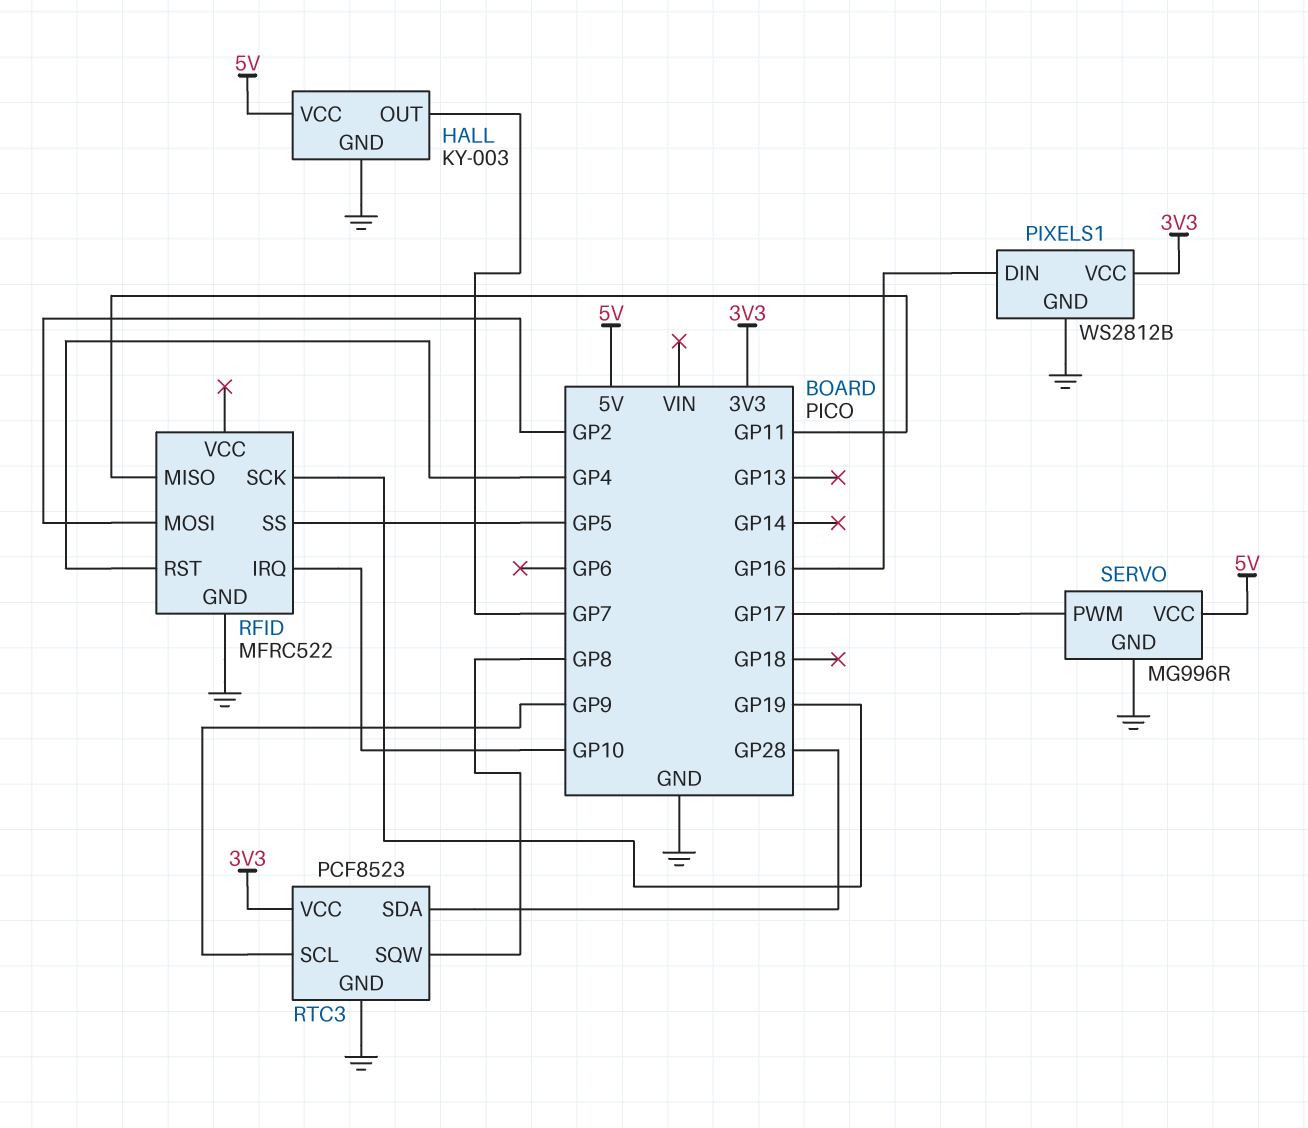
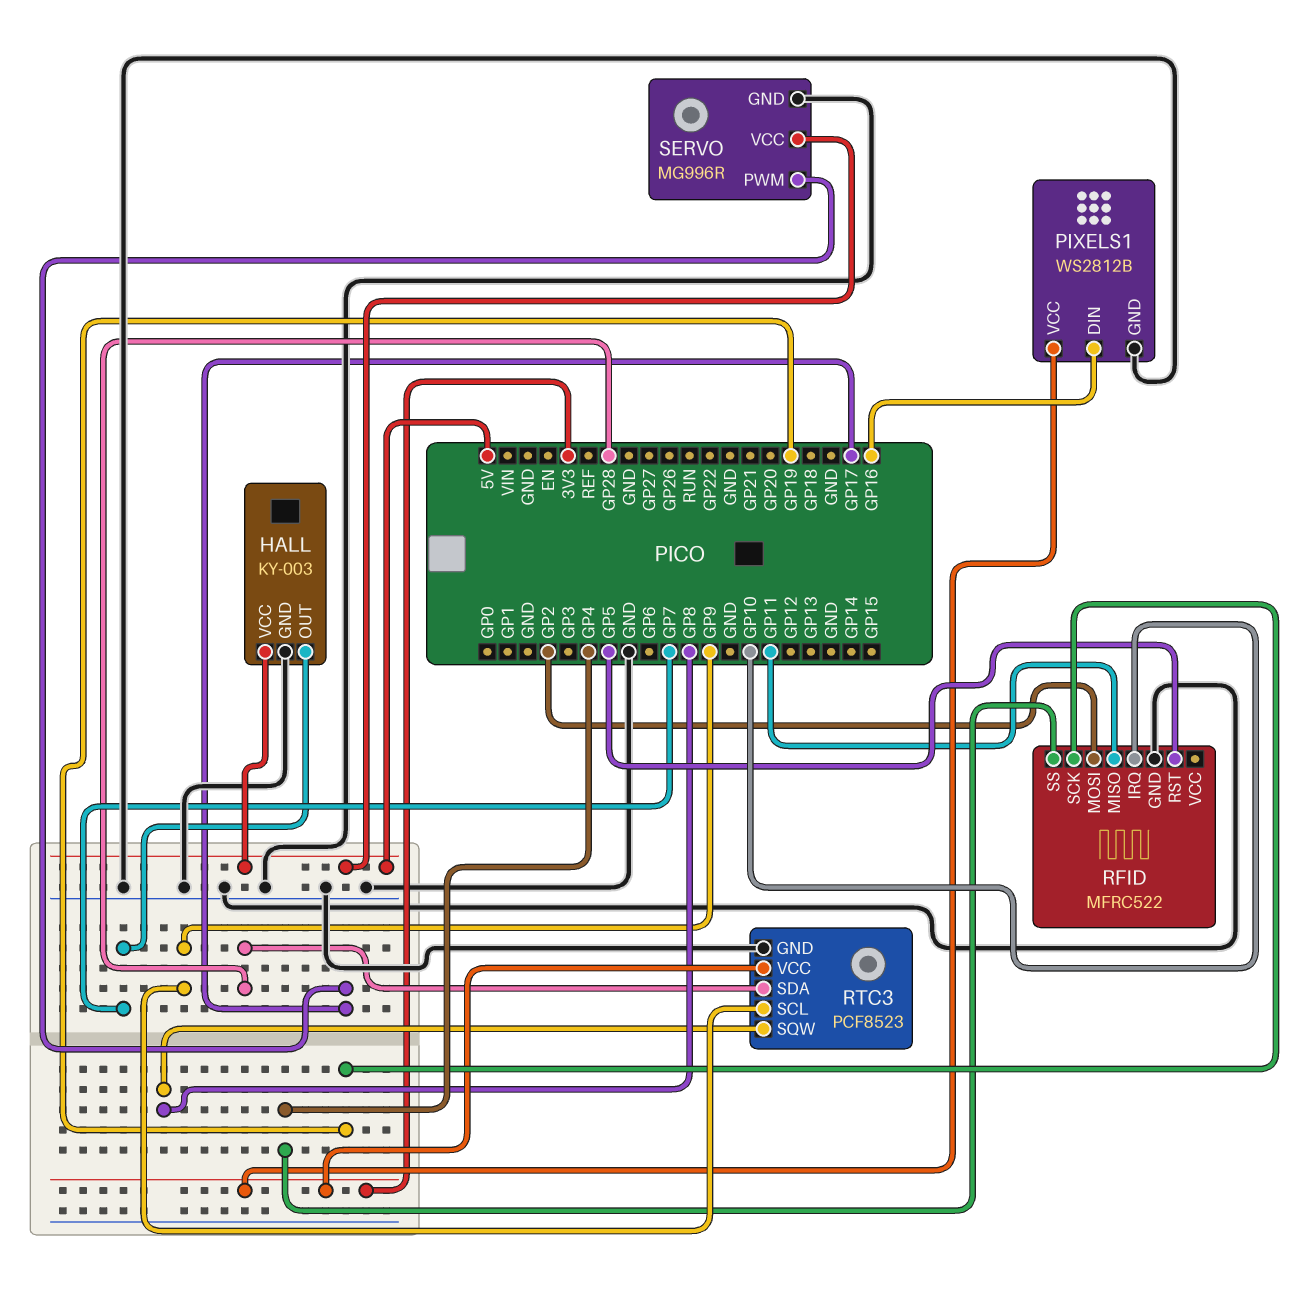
RFID pin RST: GP4 -> GP5
RFID pin SS: GP5 -> GP4

